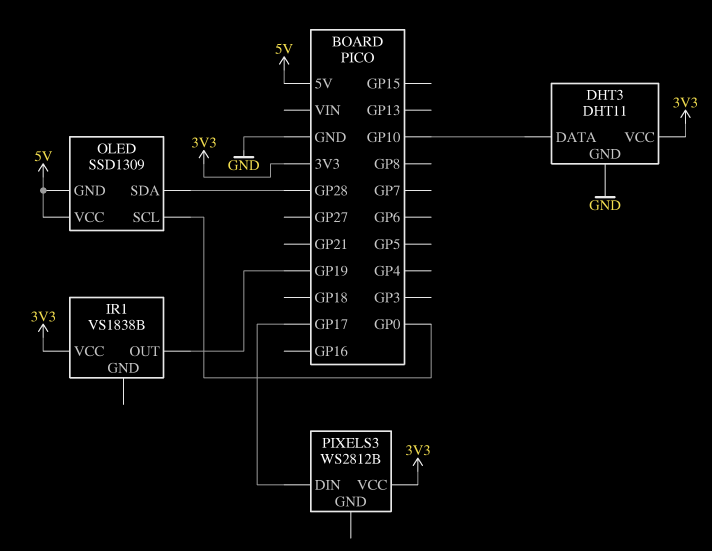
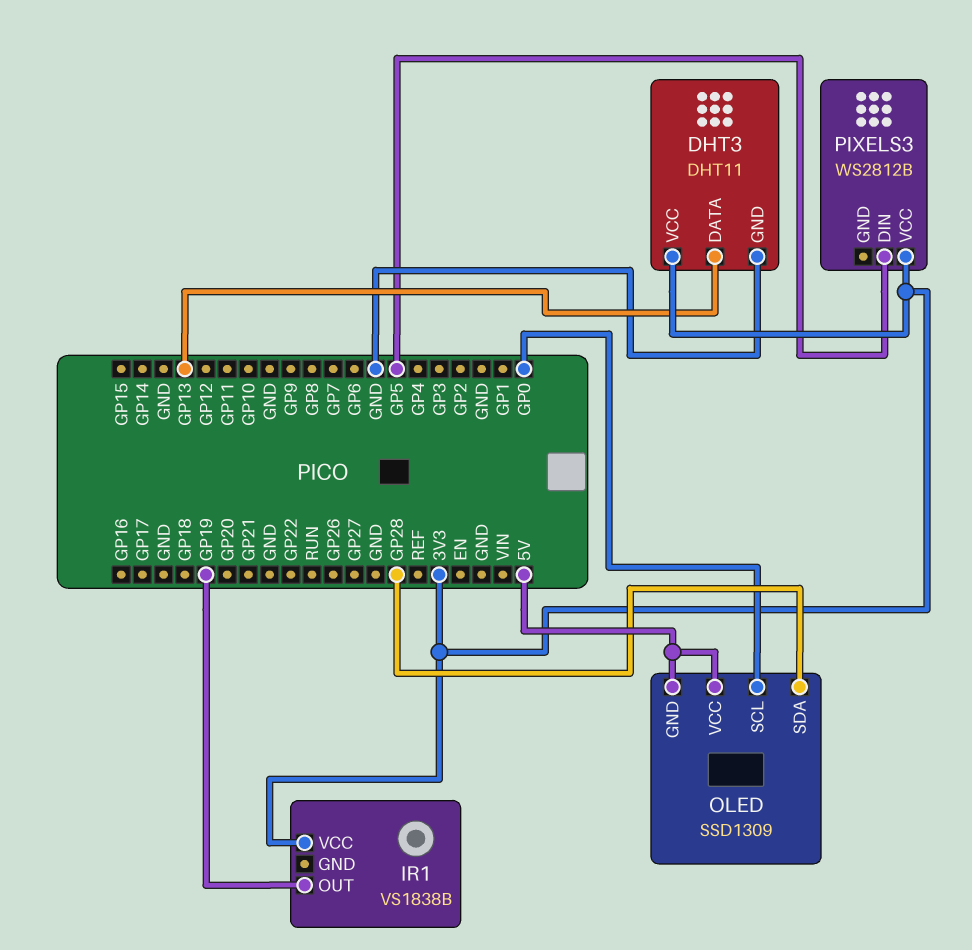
DHT3 pin DATA: GP10 -> GP13
PIXELS3 pin DIN: GP17 -> GP5

